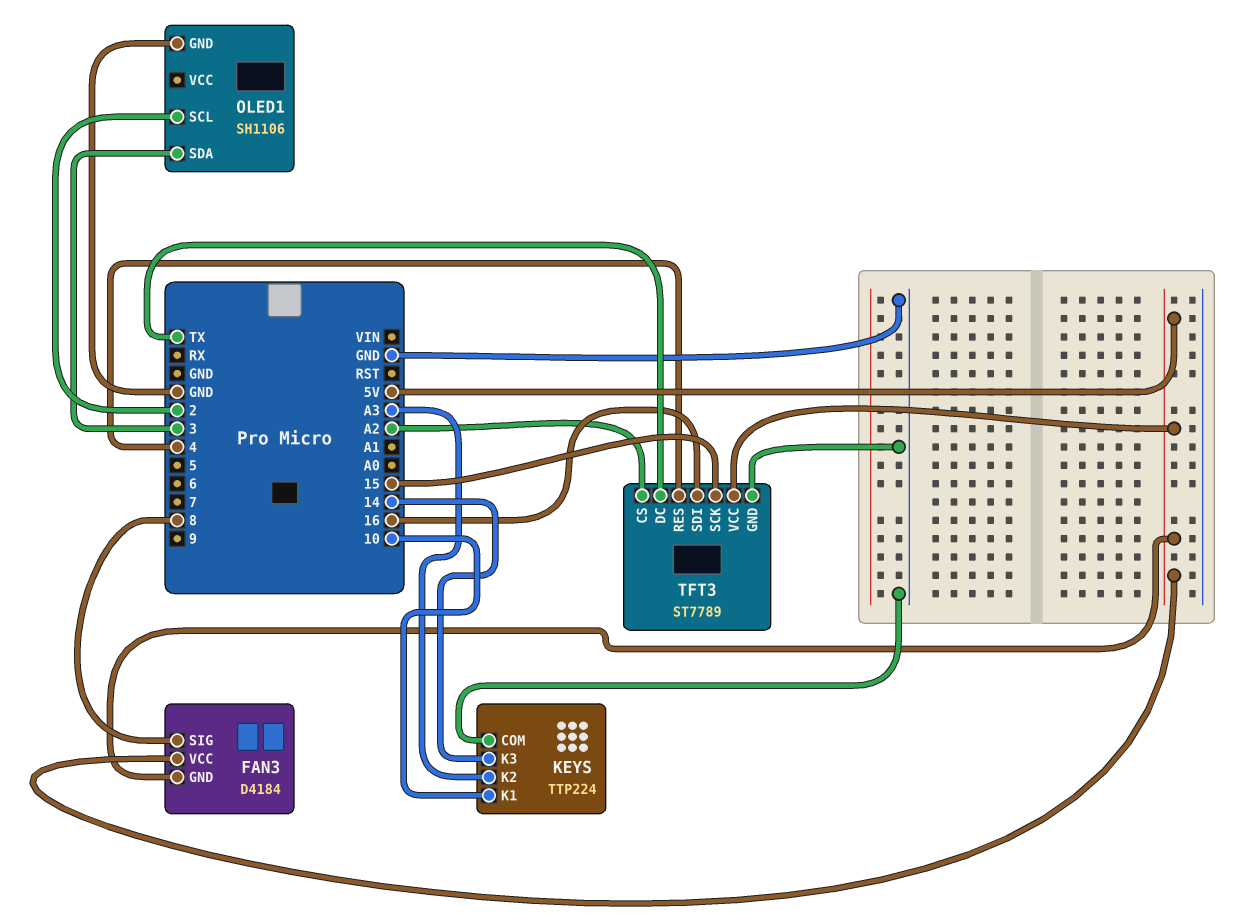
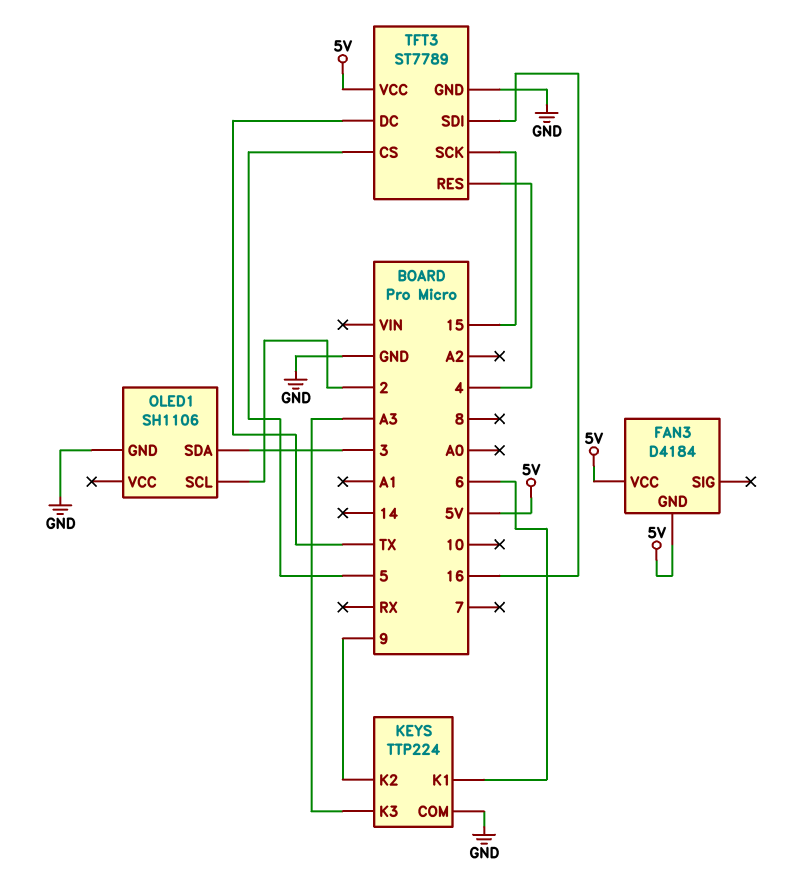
FAN3 pin SIG: 8 -> none
KEYS pin K1: 10 -> 6
KEYS pin K2: A3 -> 9
KEYS pin K3: 14 -> A3
TFT3 pin CS: A2 -> 5

